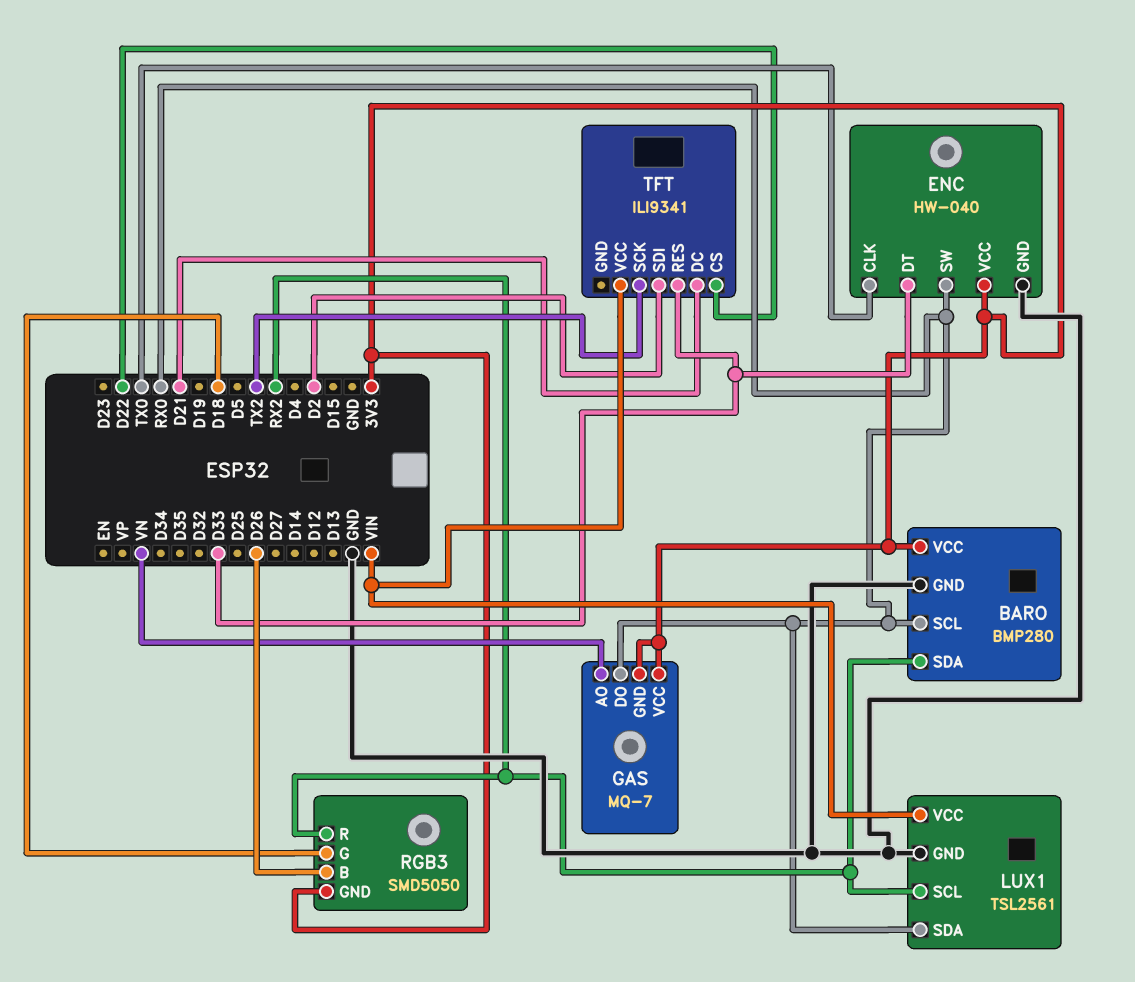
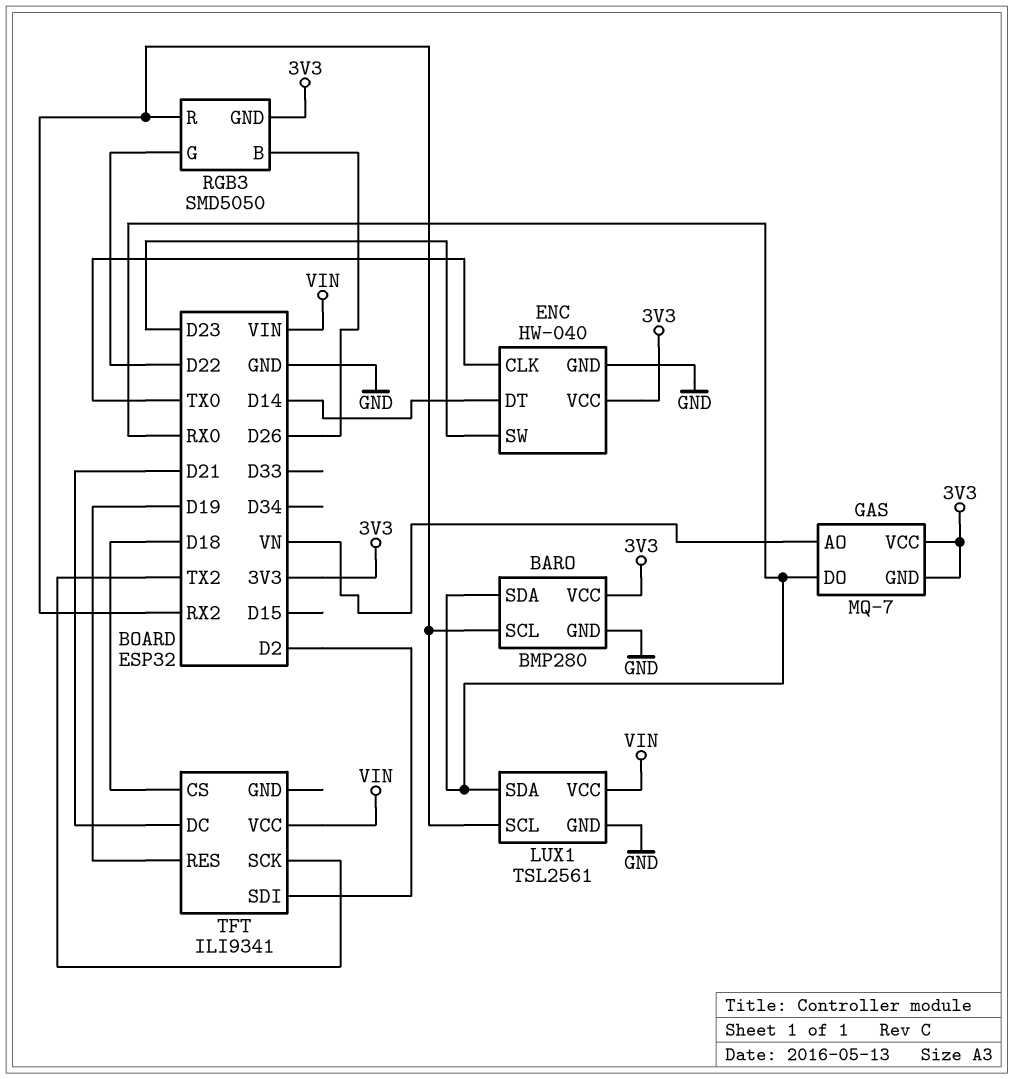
BARO pin SCL: RX0 -> RX2
BARO pin SDA: RX2 -> RX0
ENC pin DT: D33 -> D14
ENC pin SW: RX0 -> D23
RGB3 pin G: D18 -> D22
TFT pin CS: D22 -> D18
TFT pin RES: D33 -> D19

